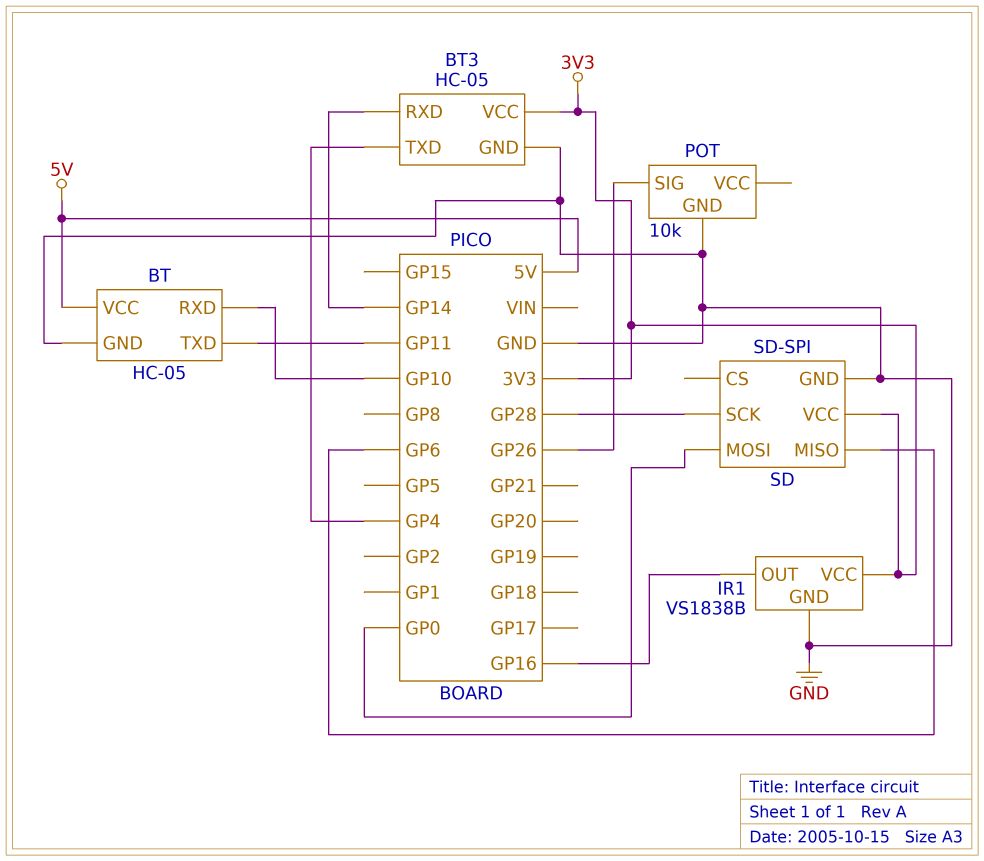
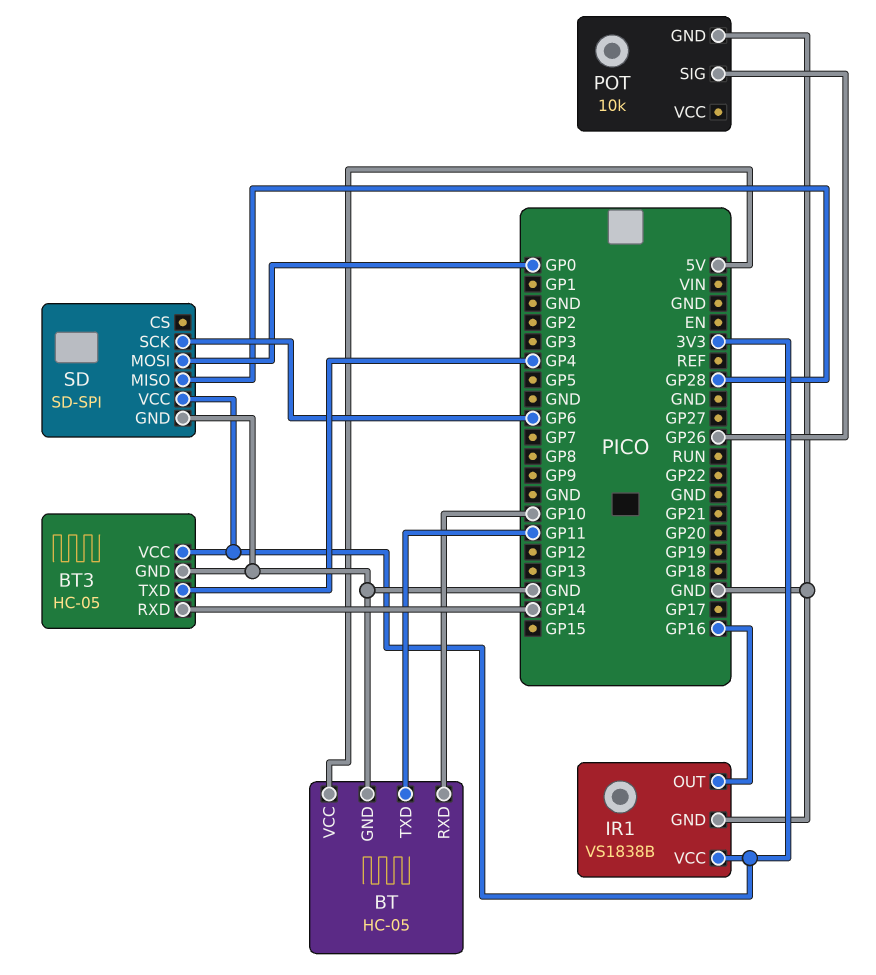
SD pin MISO: GP6 -> GP28
SD pin SCK: GP28 -> GP6

